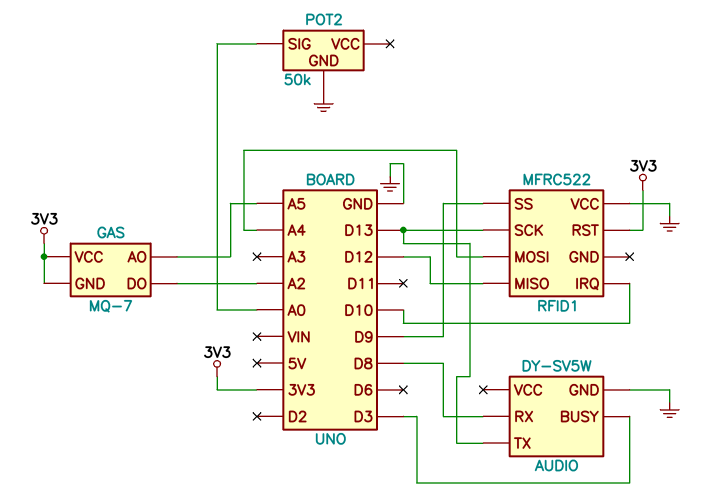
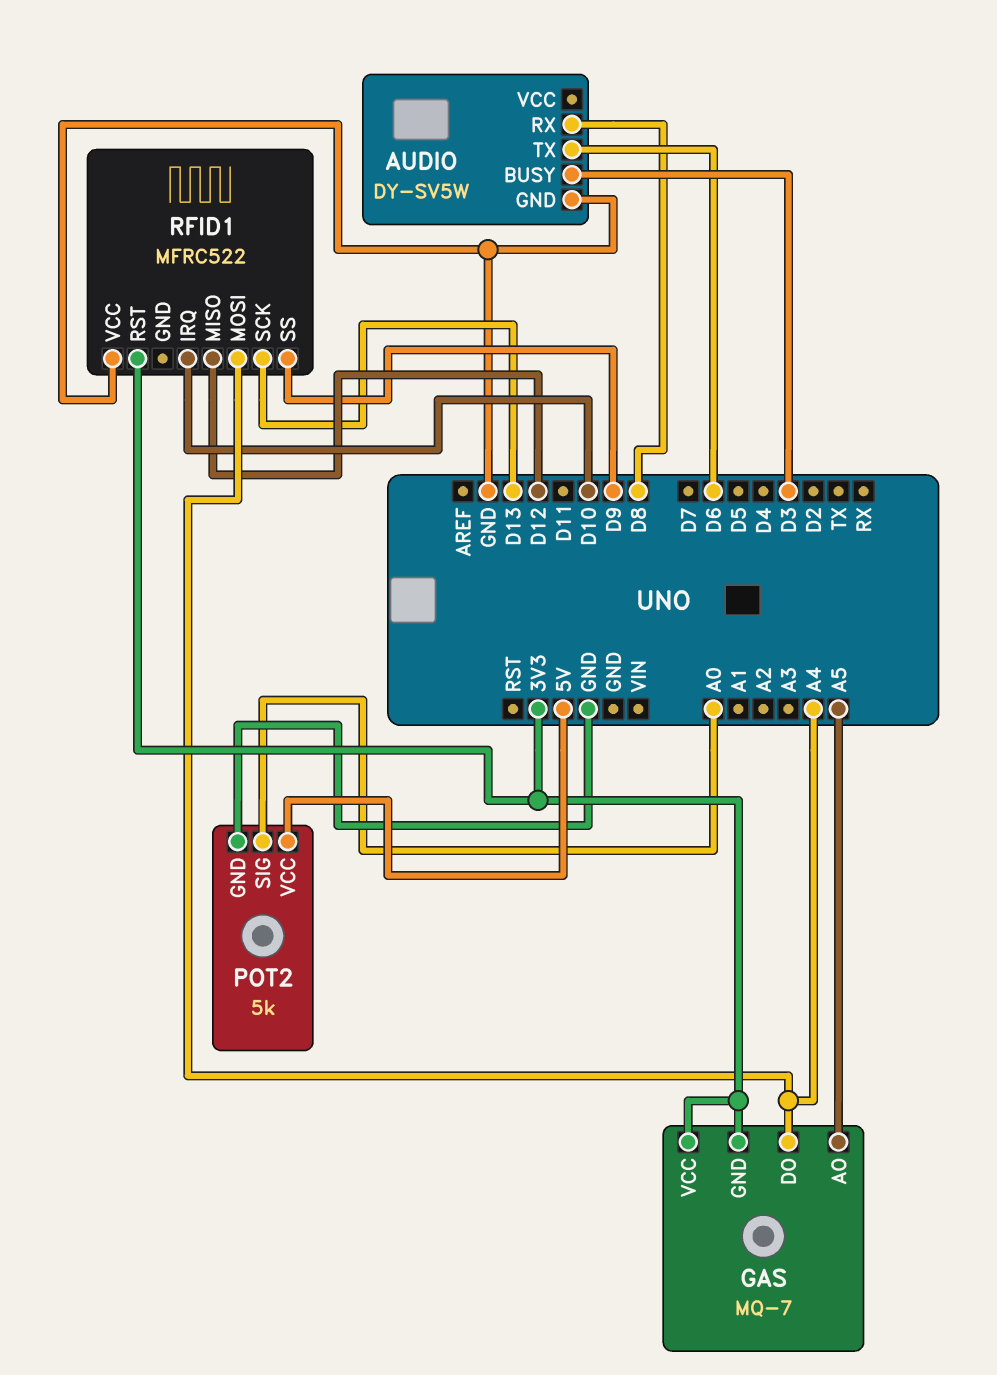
AUDIO pin TX: D13 -> D6
GAS pin DO: A2 -> A4
POT2: 50k -> 5k
POT2 pin VCC: none -> 5V

